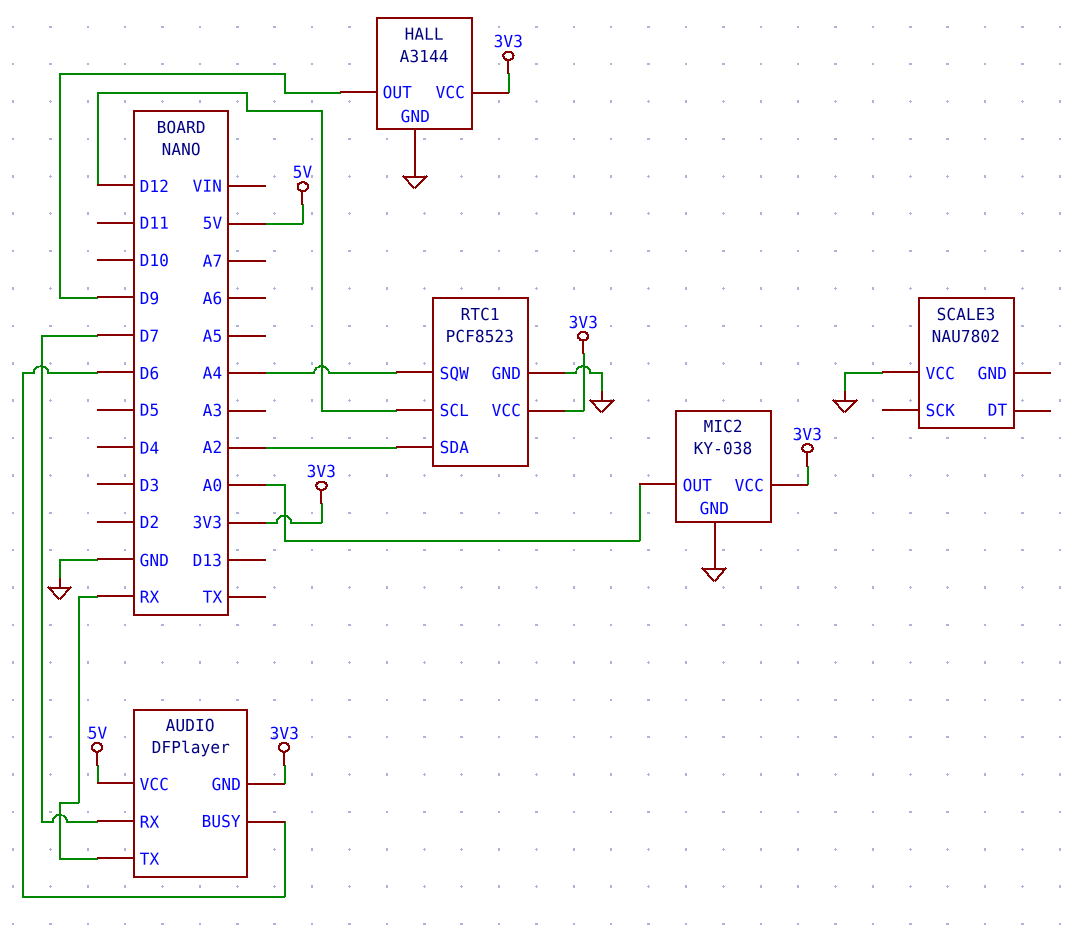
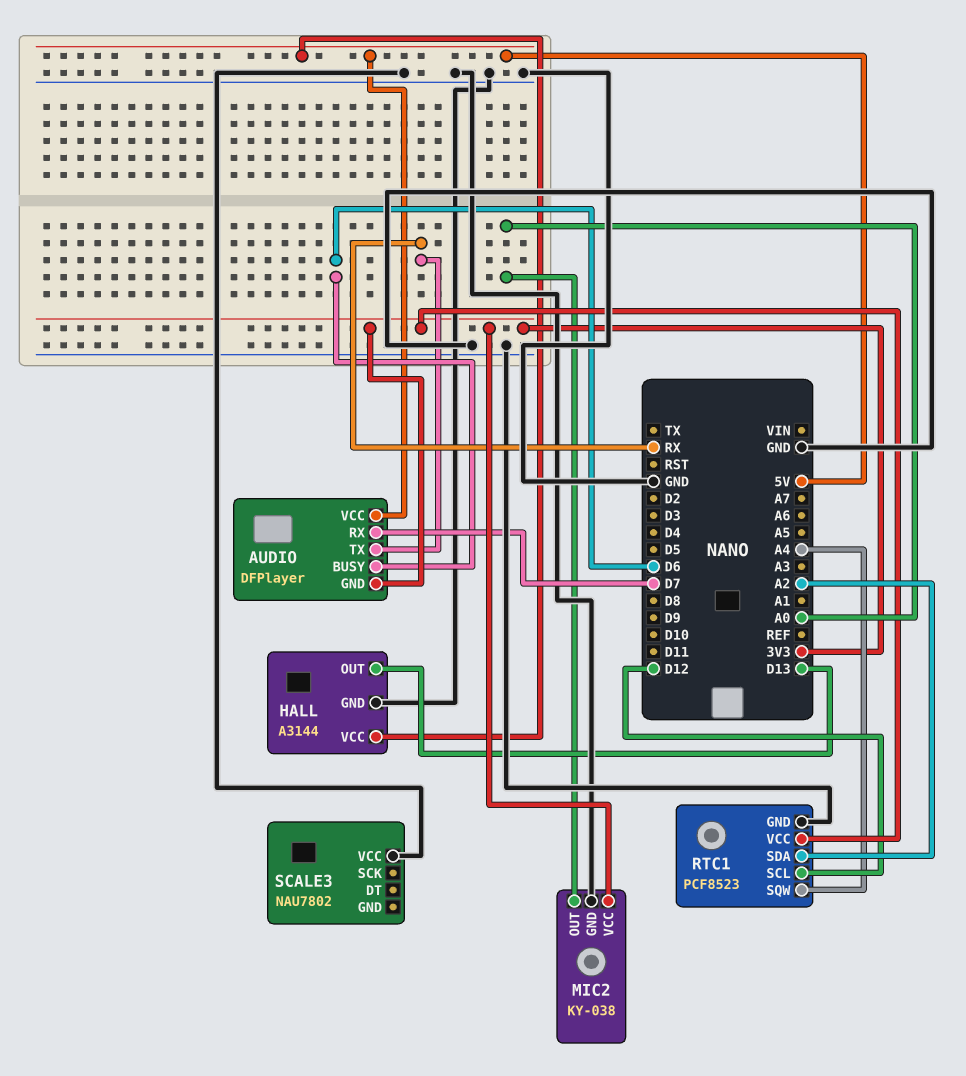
HALL pin OUT: D9 -> D13
HALL pin VCC: 3V3 -> 5V

